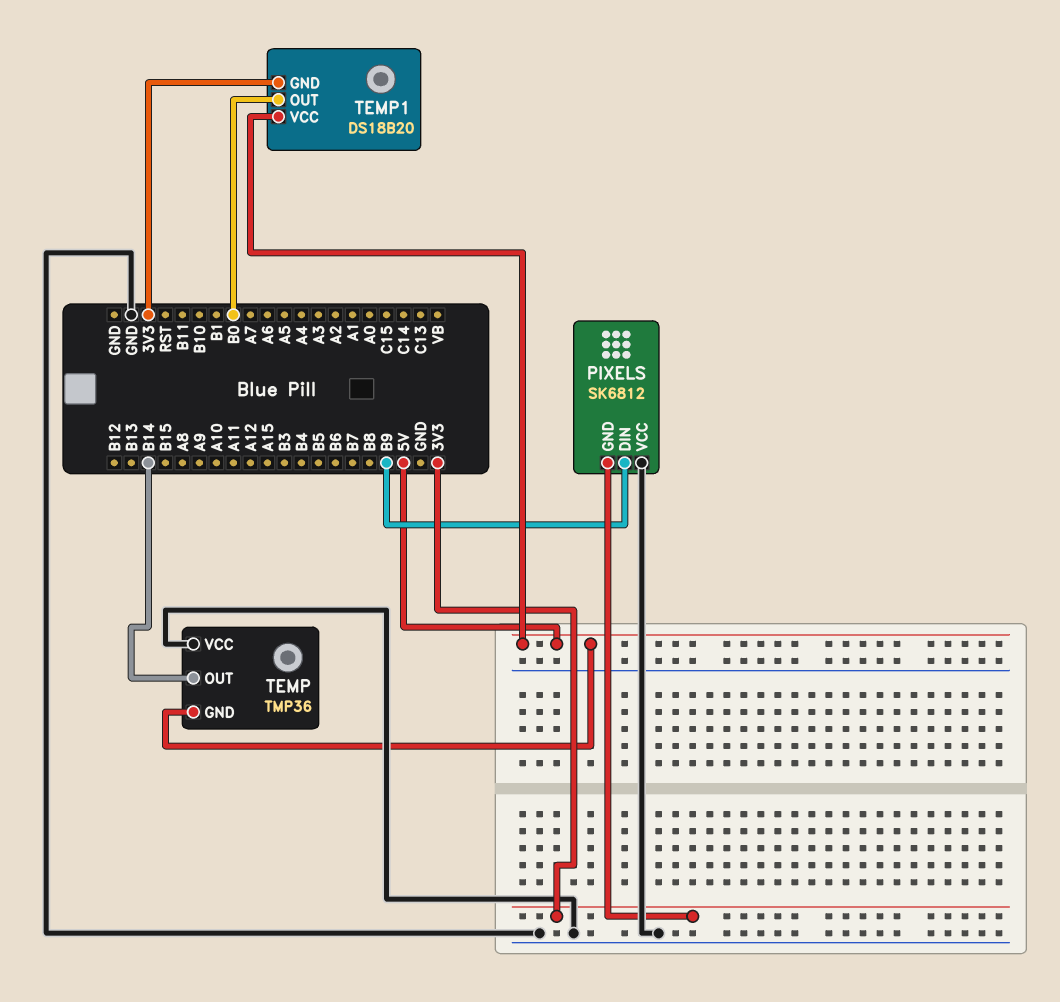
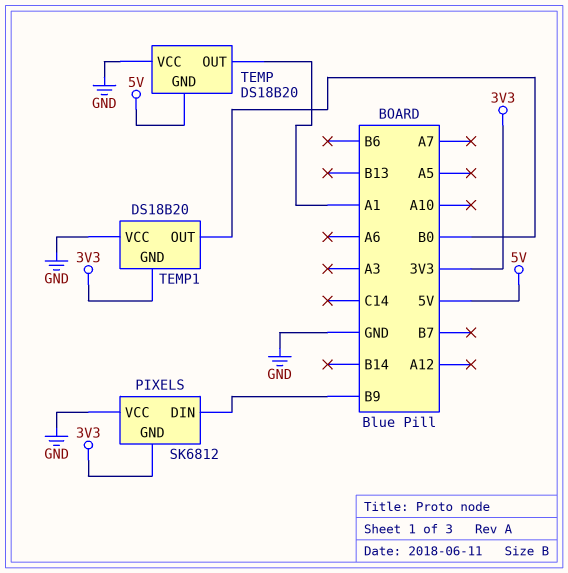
TEMP: TMP36 -> DS18B20
TEMP pin OUT: B14 -> A1
TEMP1 pin VCC: 5V -> GND

